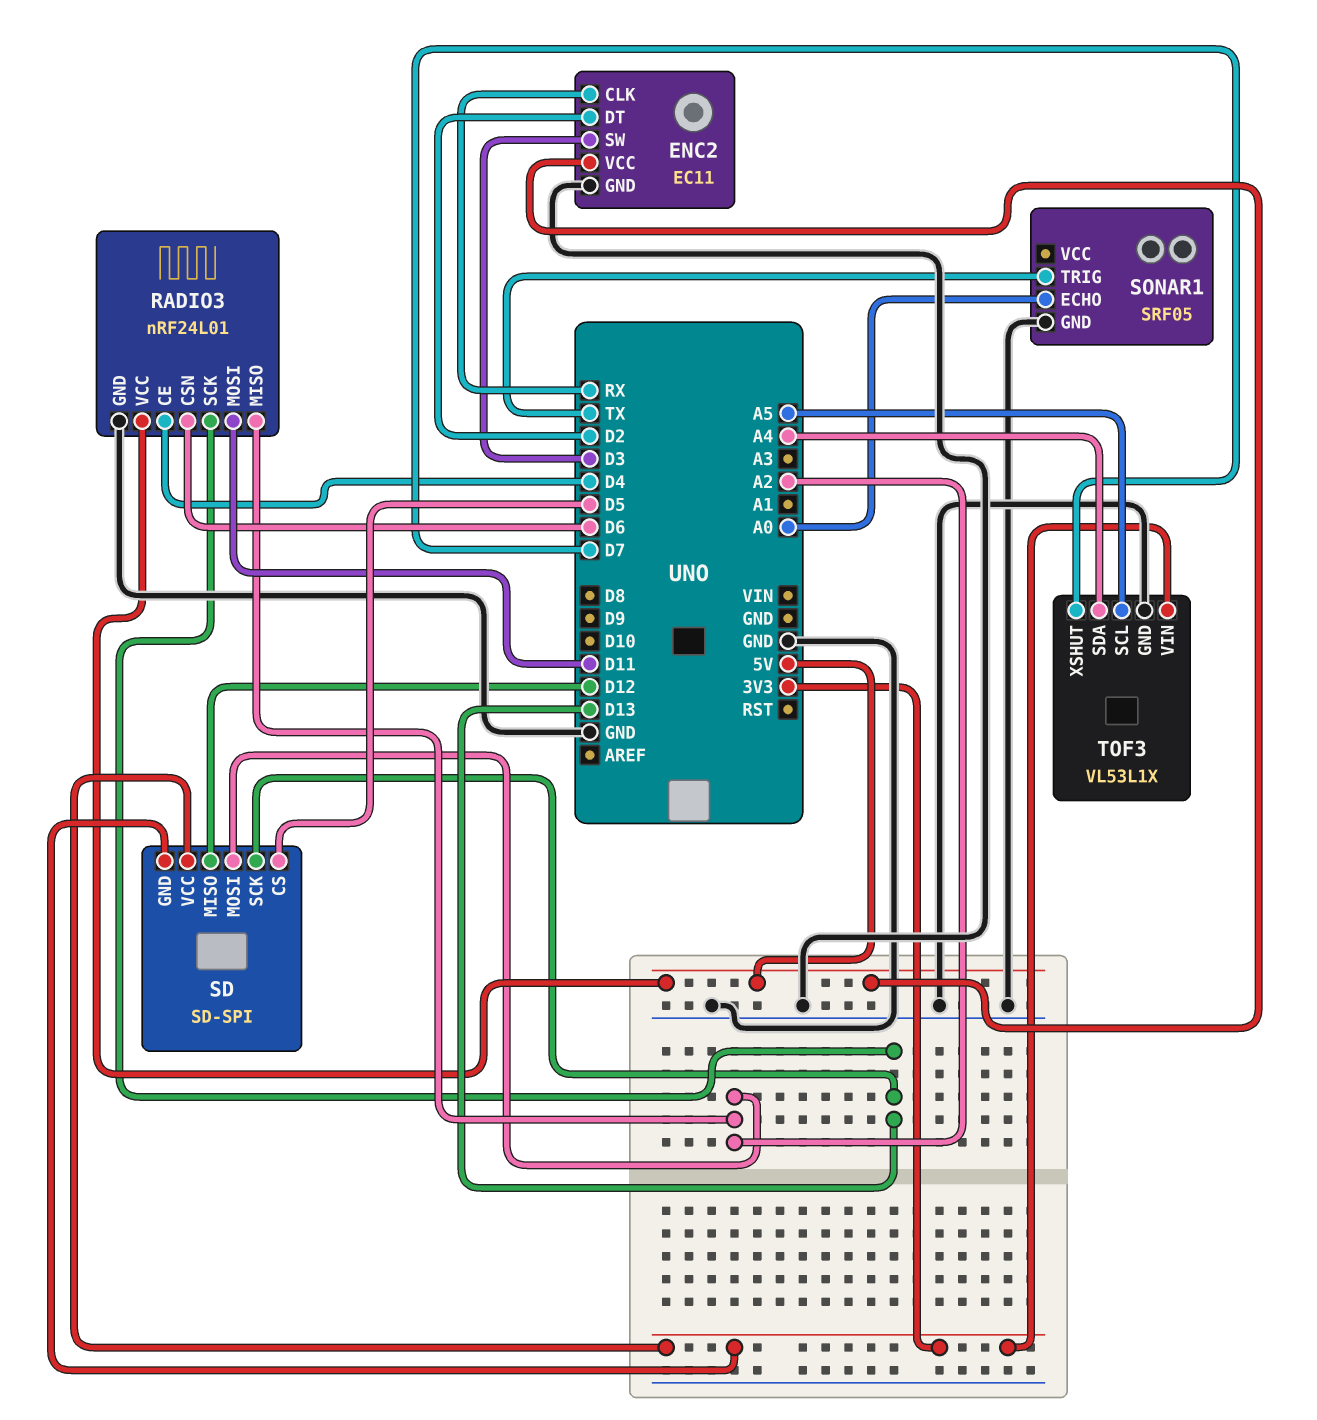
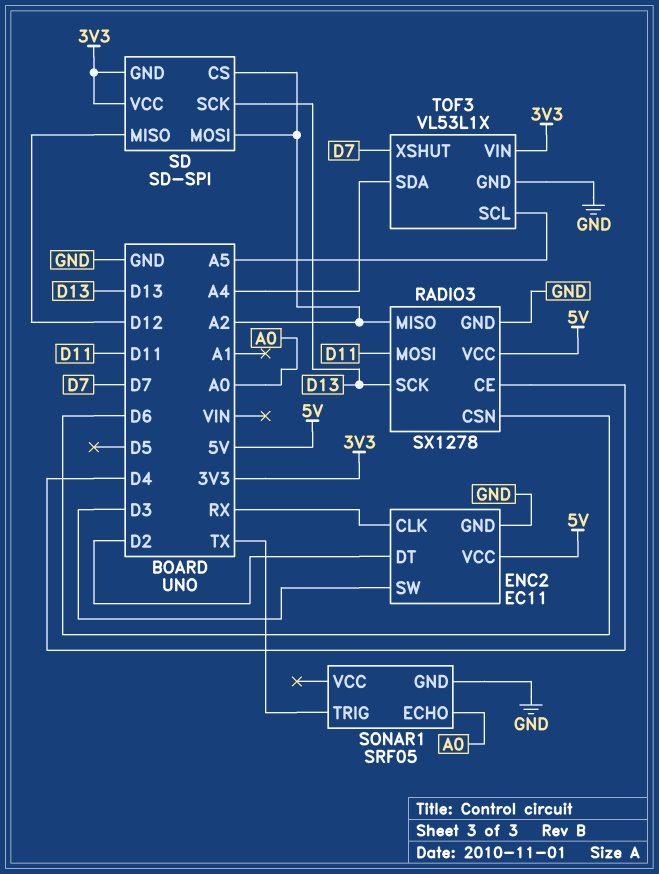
RADIO3: nRF24L01 -> SX1278
SD pin CS: D5 -> A2

